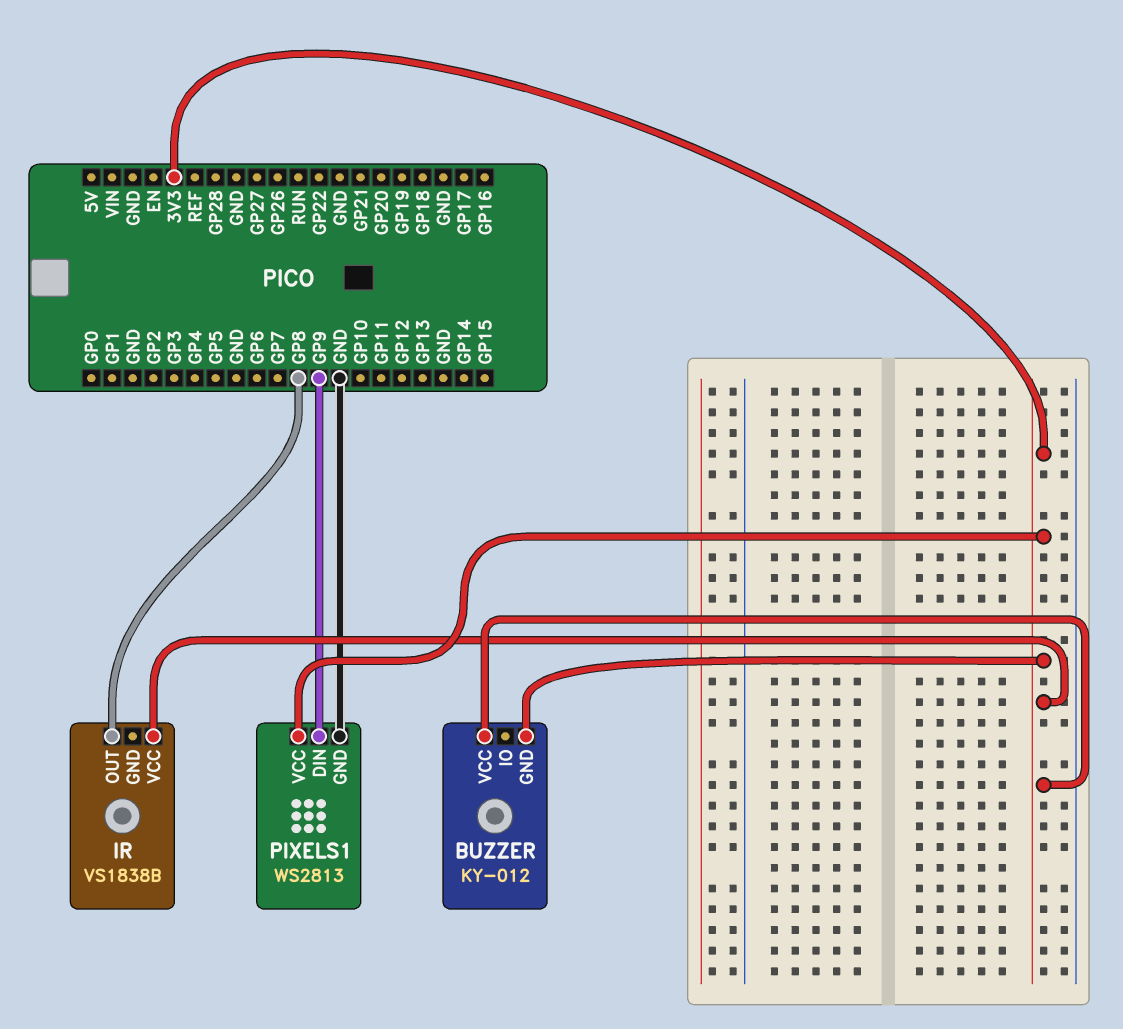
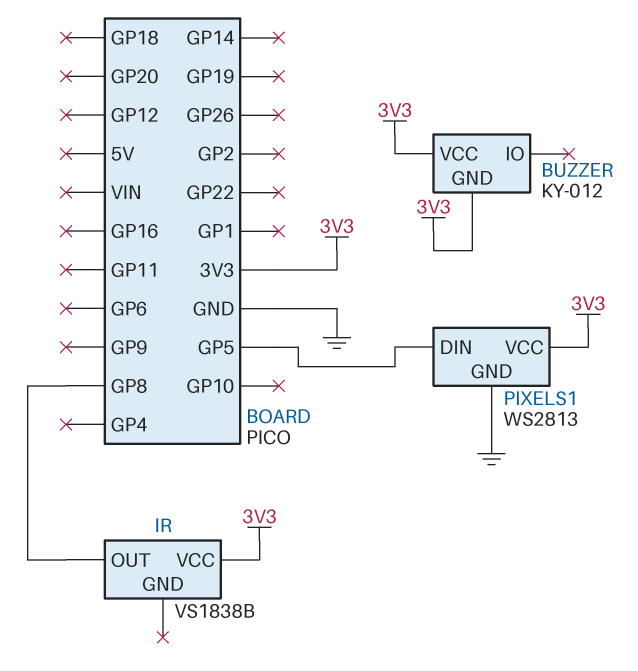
PIXELS1 pin DIN: GP9 -> GP5

